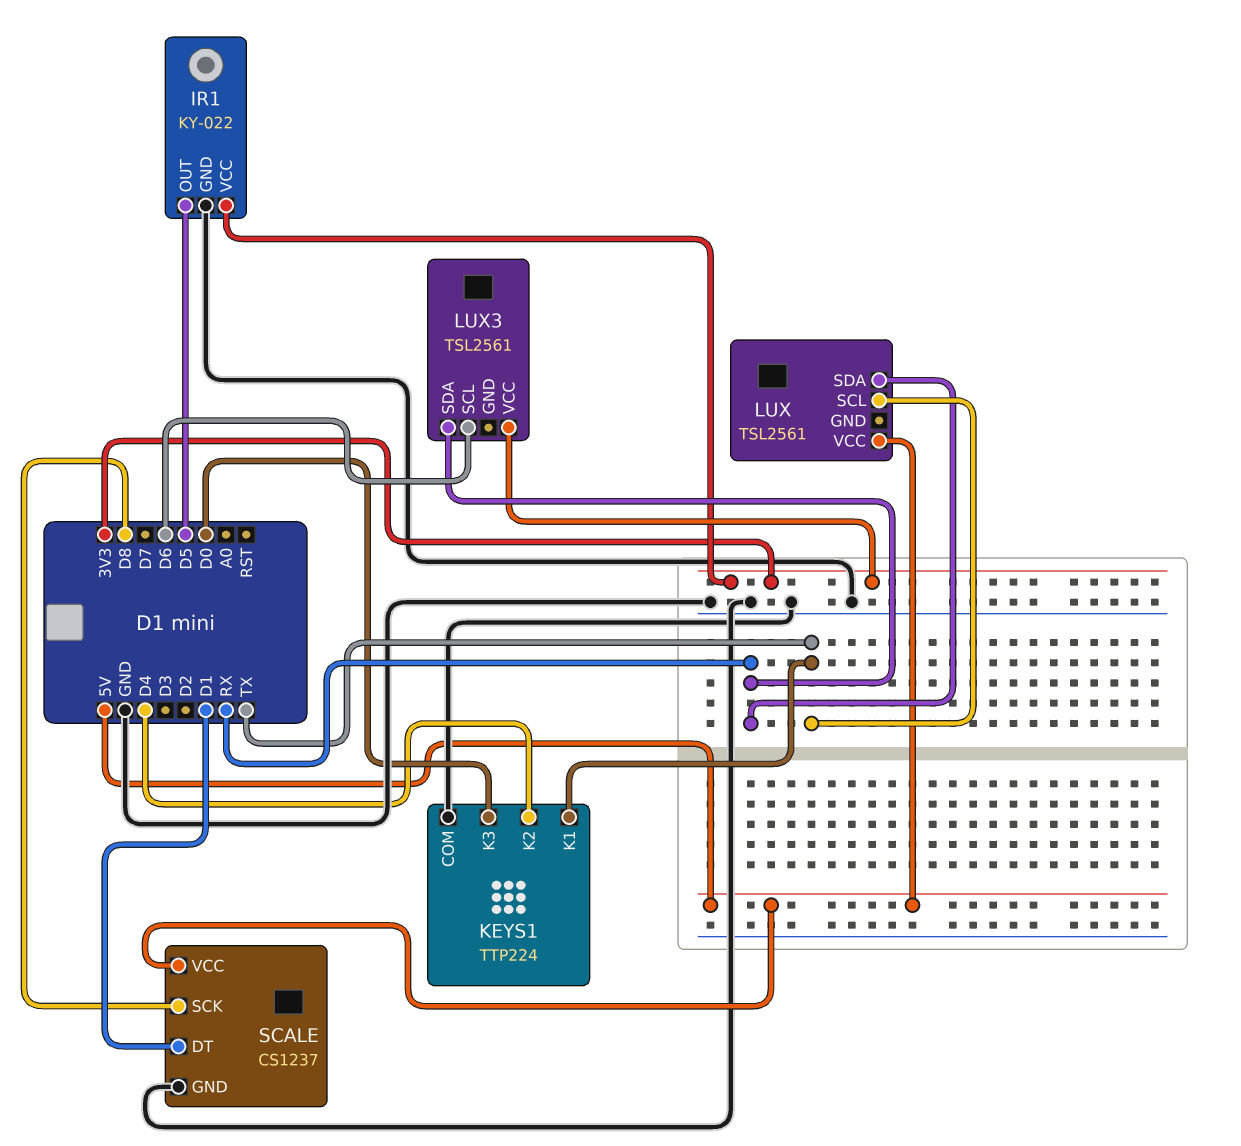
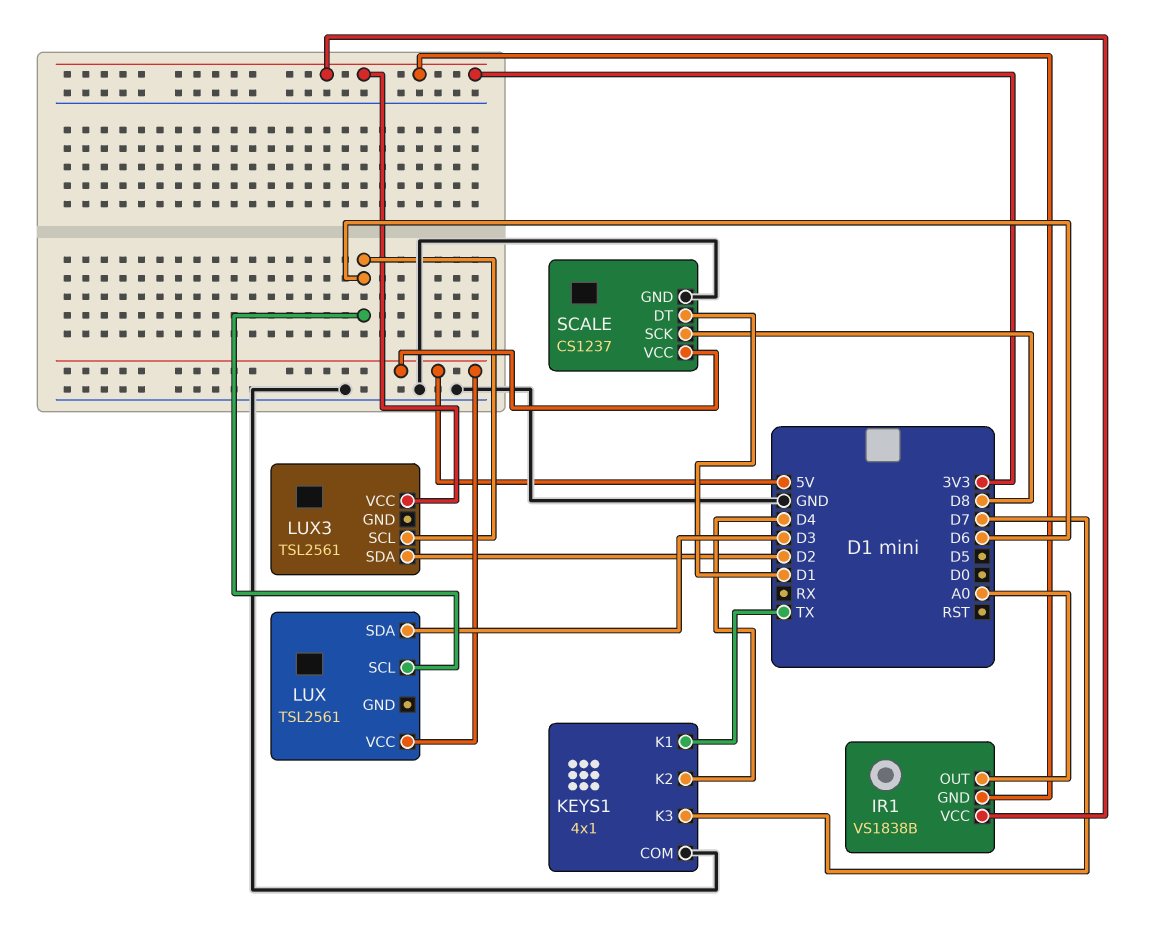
IR1: KY-022 -> VS1838B
IR1 pin GND: GND -> 3V3
IR1 pin OUT: D5 -> A0
KEYS1: TTP224 -> 4x1
KEYS1 pin K3: D0 -> D7
LUX pin SCL: TX -> D6
LUX pin SDA: RX -> D3
LUX3 pin SDA: RX -> D2

